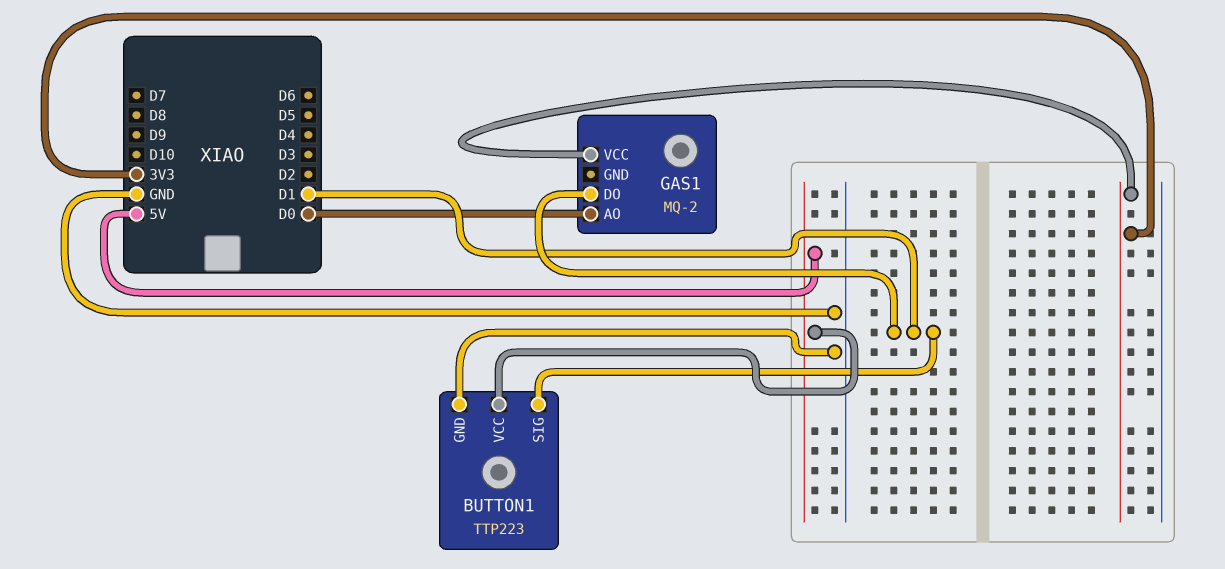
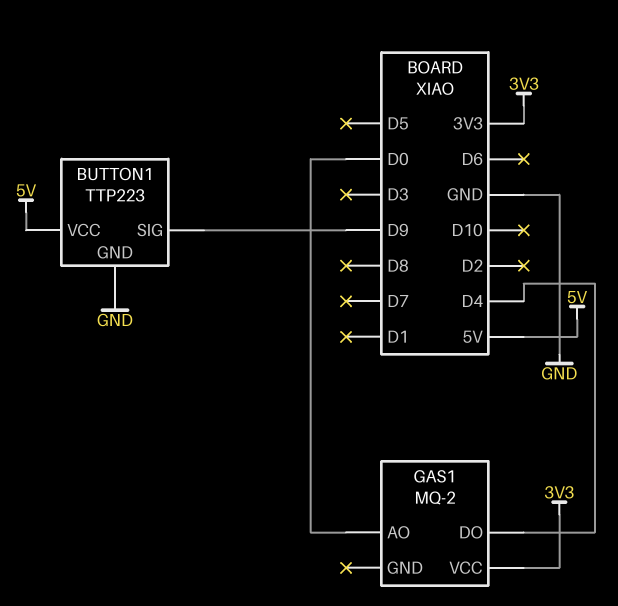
BUTTON1 pin SIG: D1 -> D9
GAS1 pin DO: D1 -> D4

